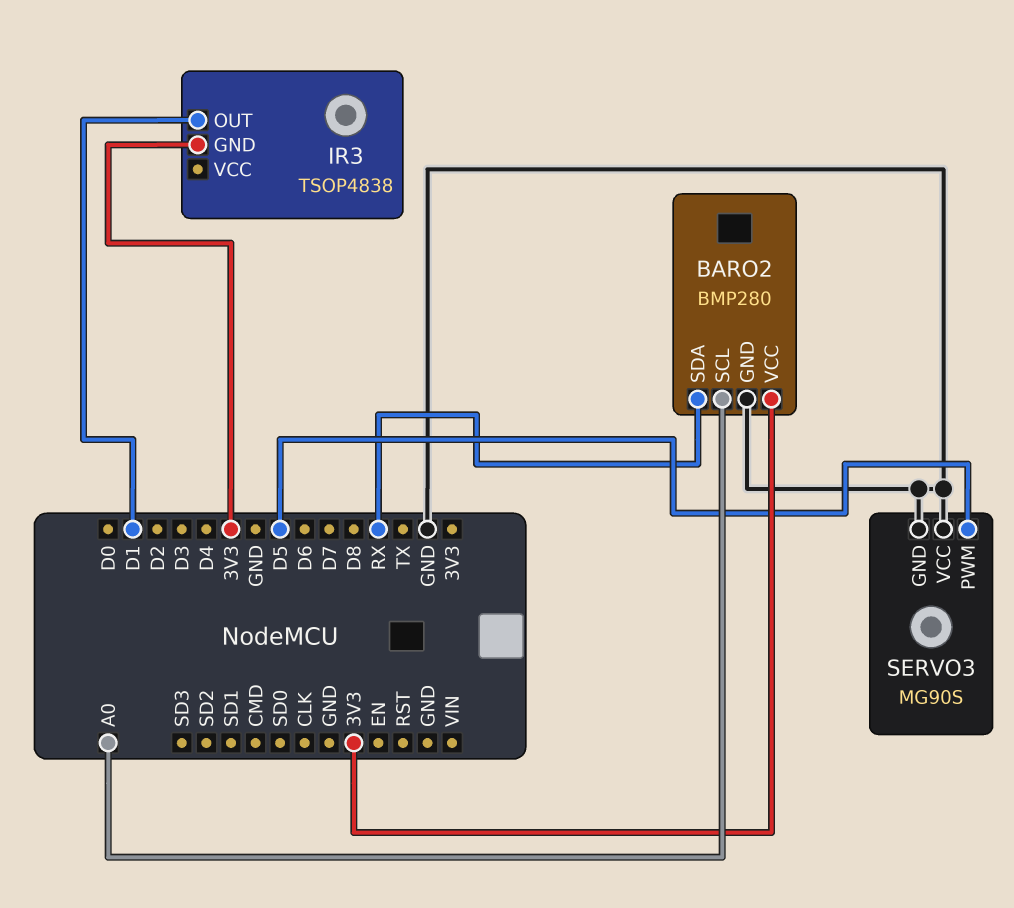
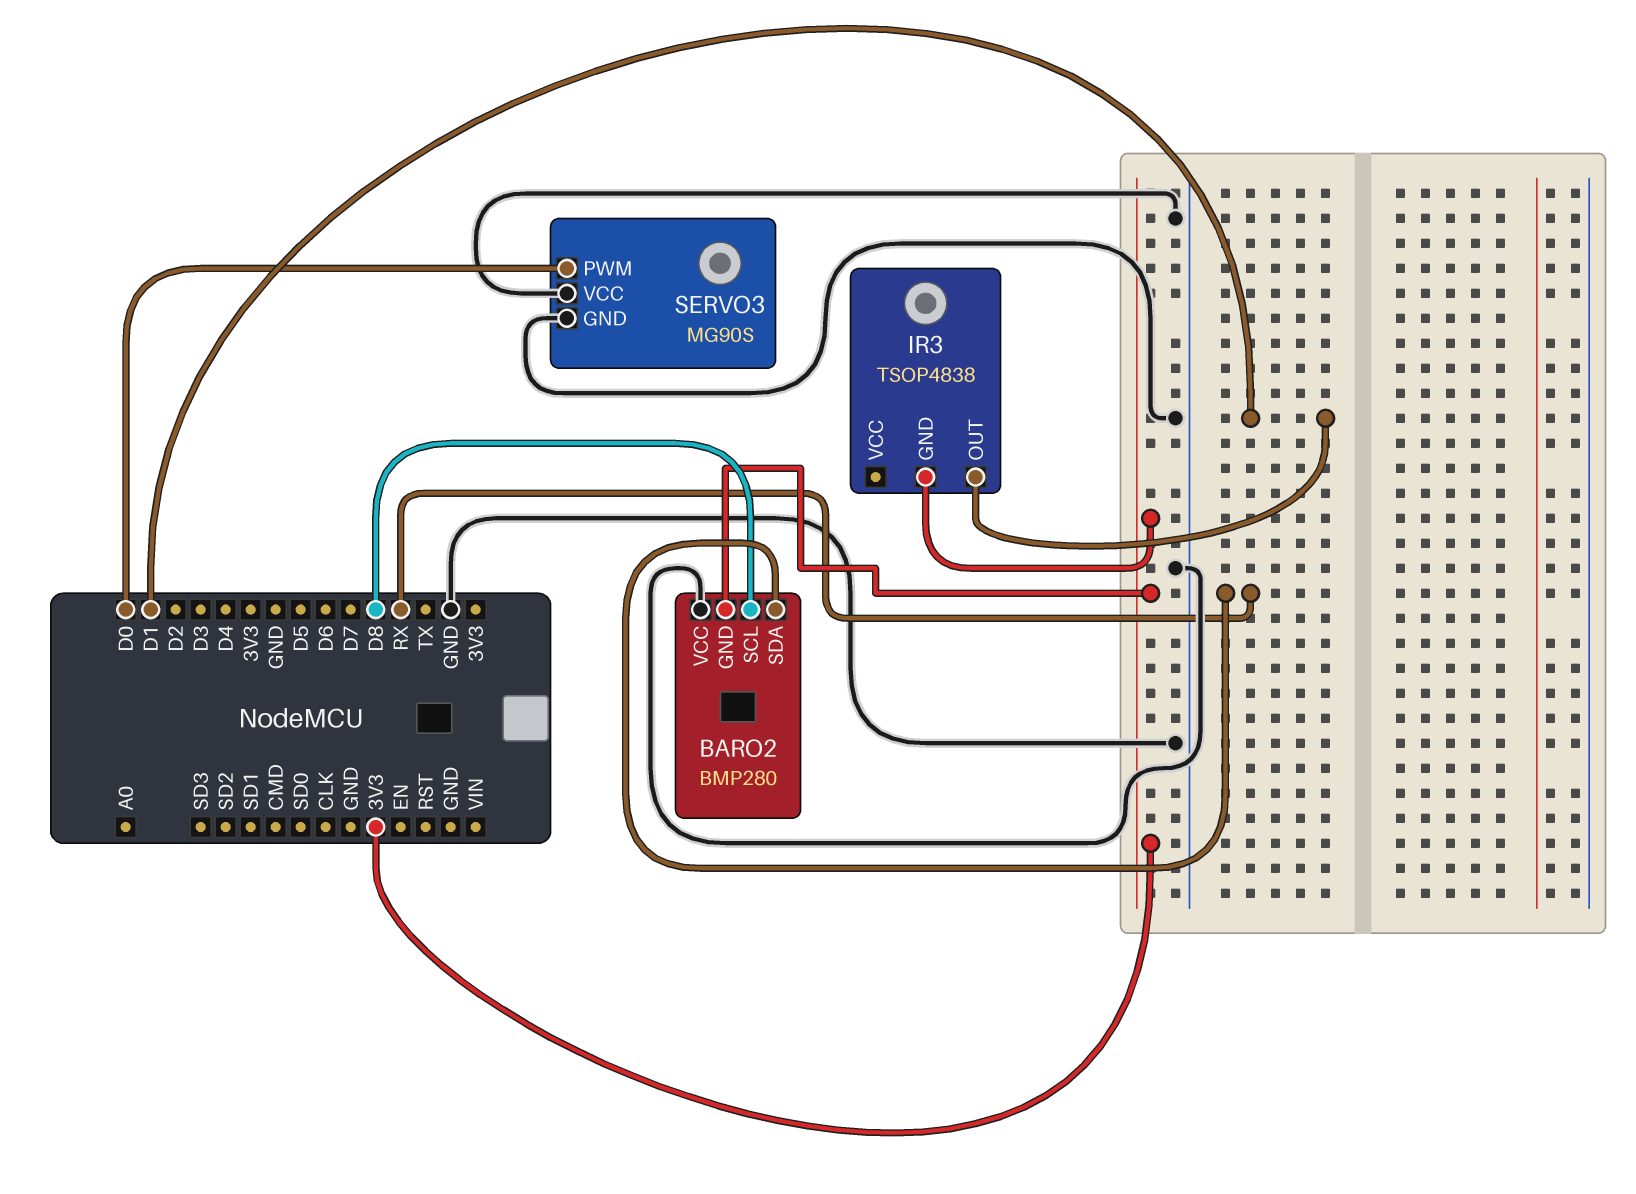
BARO2 pin GND: GND -> 3V3
BARO2 pin SCL: A0 -> D8
BARO2 pin VCC: 3V3 -> GND
SERVO3 pin PWM: D5 -> D0

